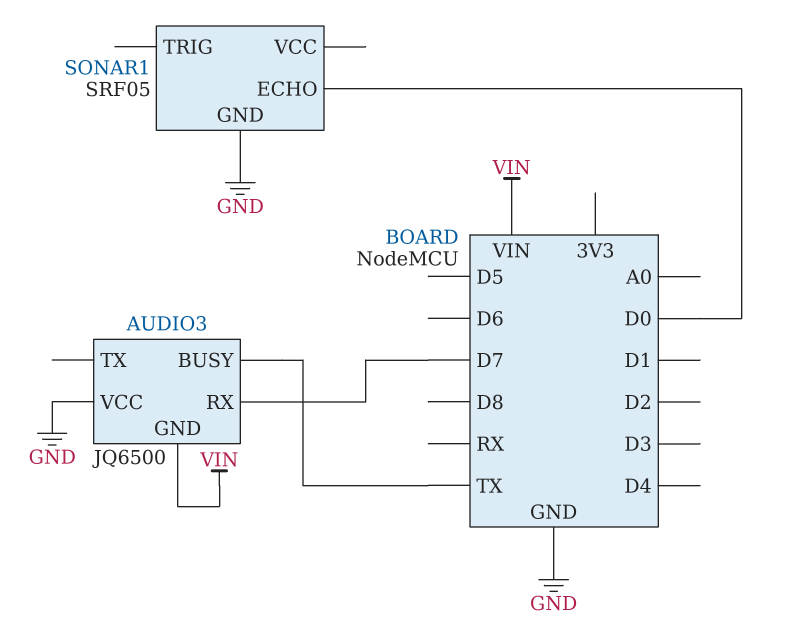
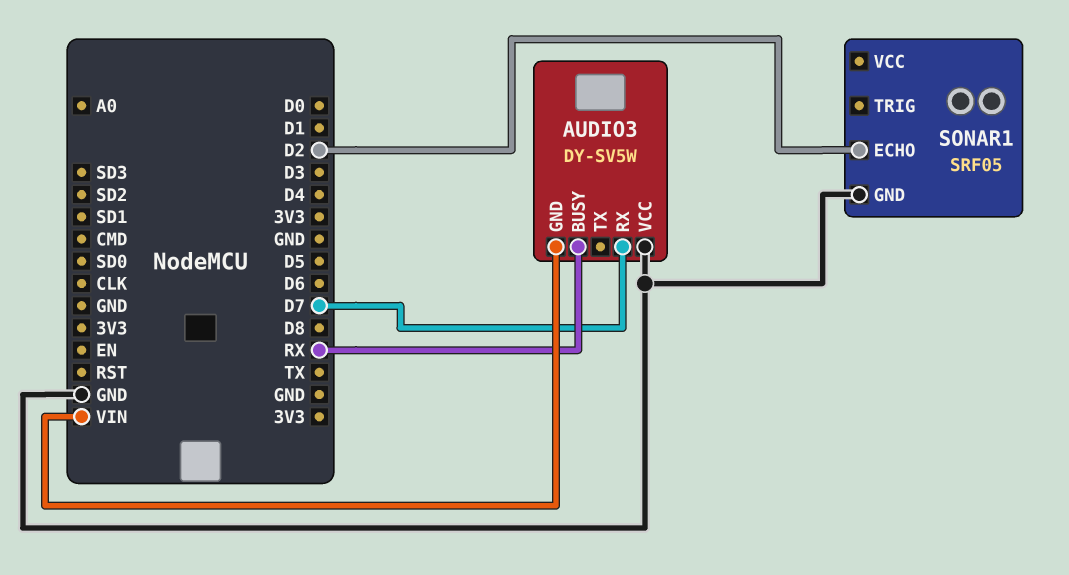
AUDIO3: JQ6500 -> DY-SV5W
AUDIO3 pin BUSY: TX -> RX
SONAR1 pin ECHO: D0 -> D2

